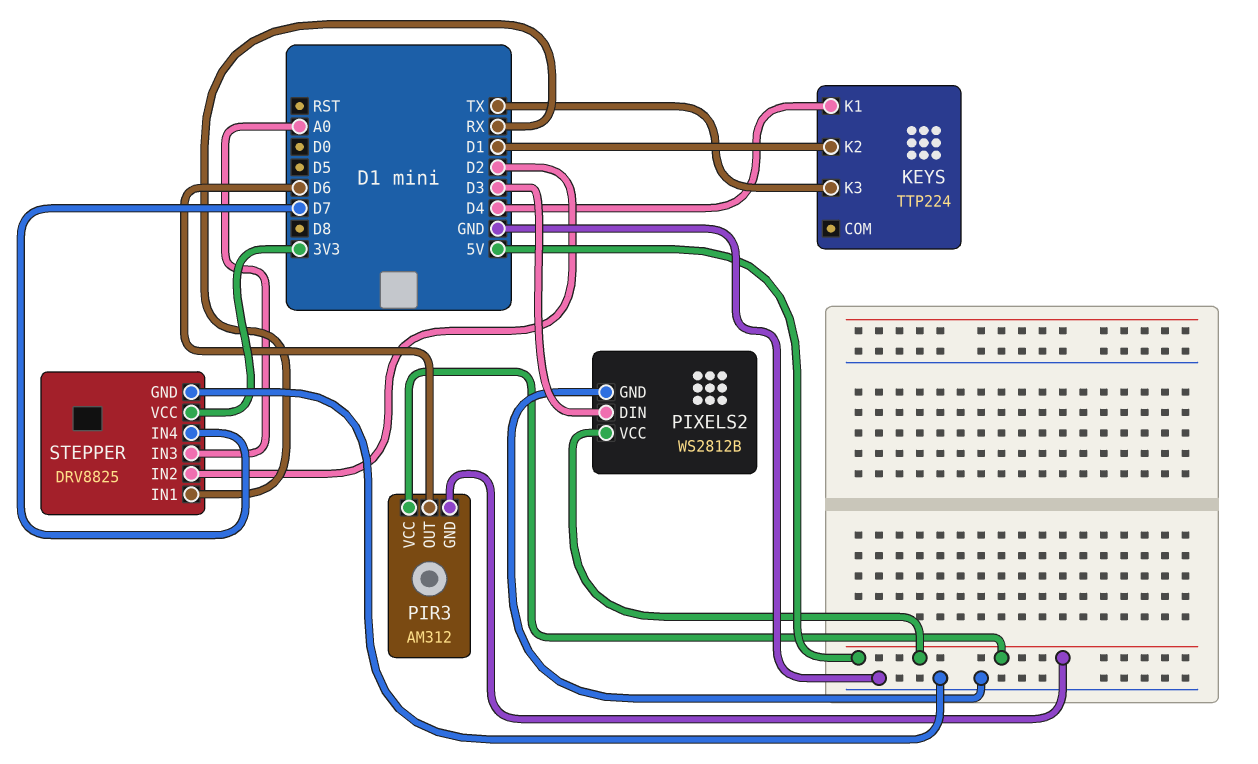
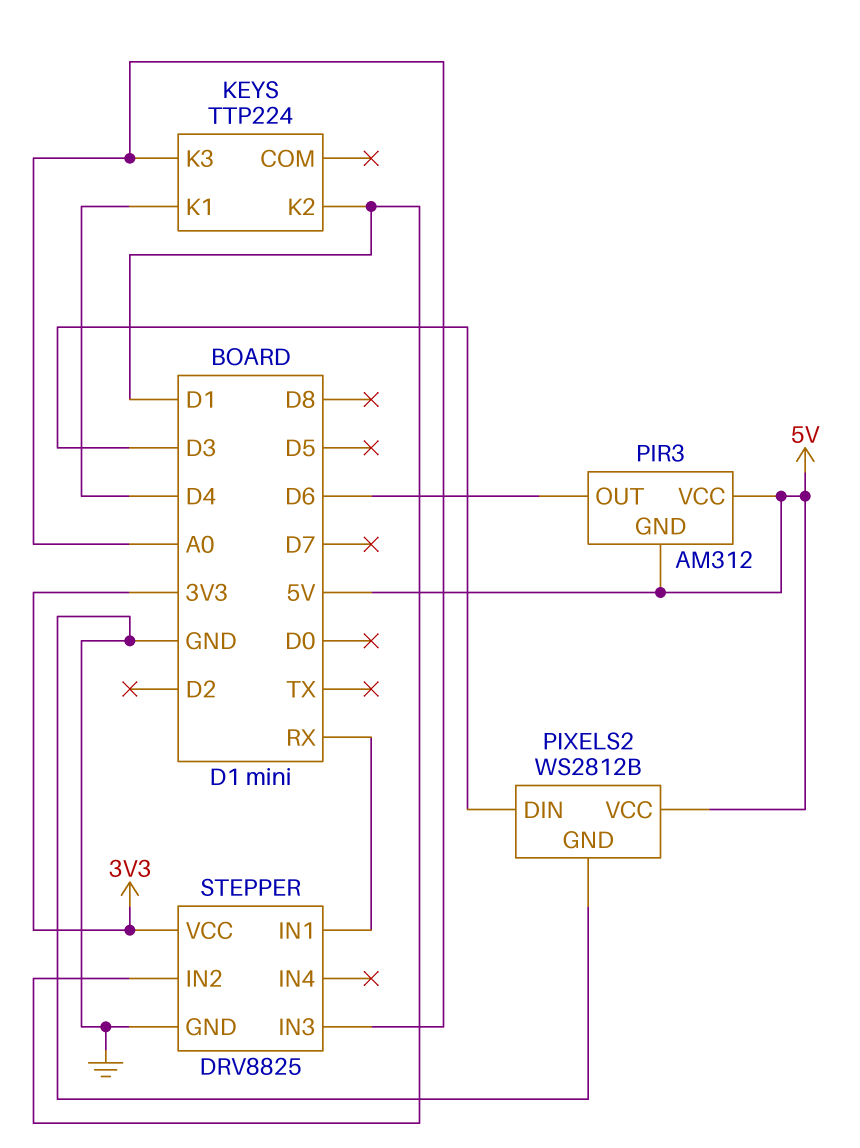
KEYS pin K3: TX -> A0
STEPPER pin IN2: D2 -> D1
STEPPER pin IN4: D7 -> none

